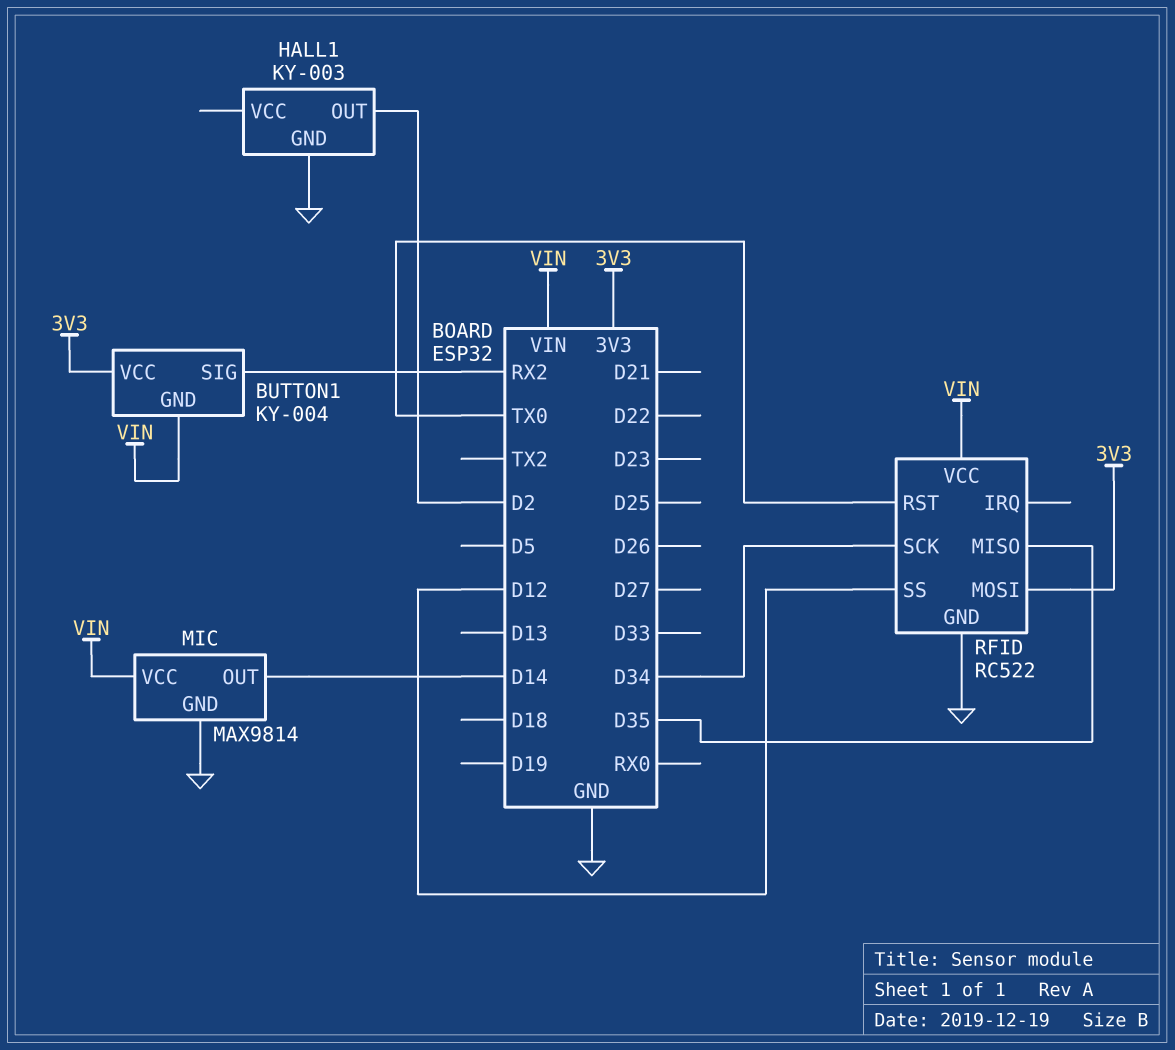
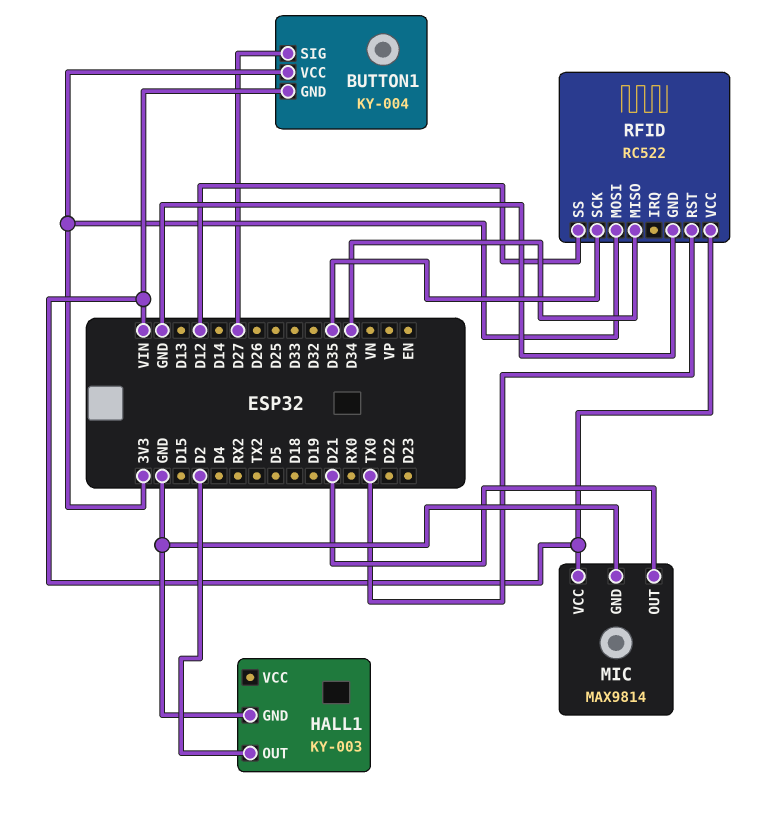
BUTTON1 pin SIG: RX2 -> D27
MIC pin OUT: D14 -> D21
RFID pin MISO: D35 -> D34
RFID pin SCK: D34 -> D35

